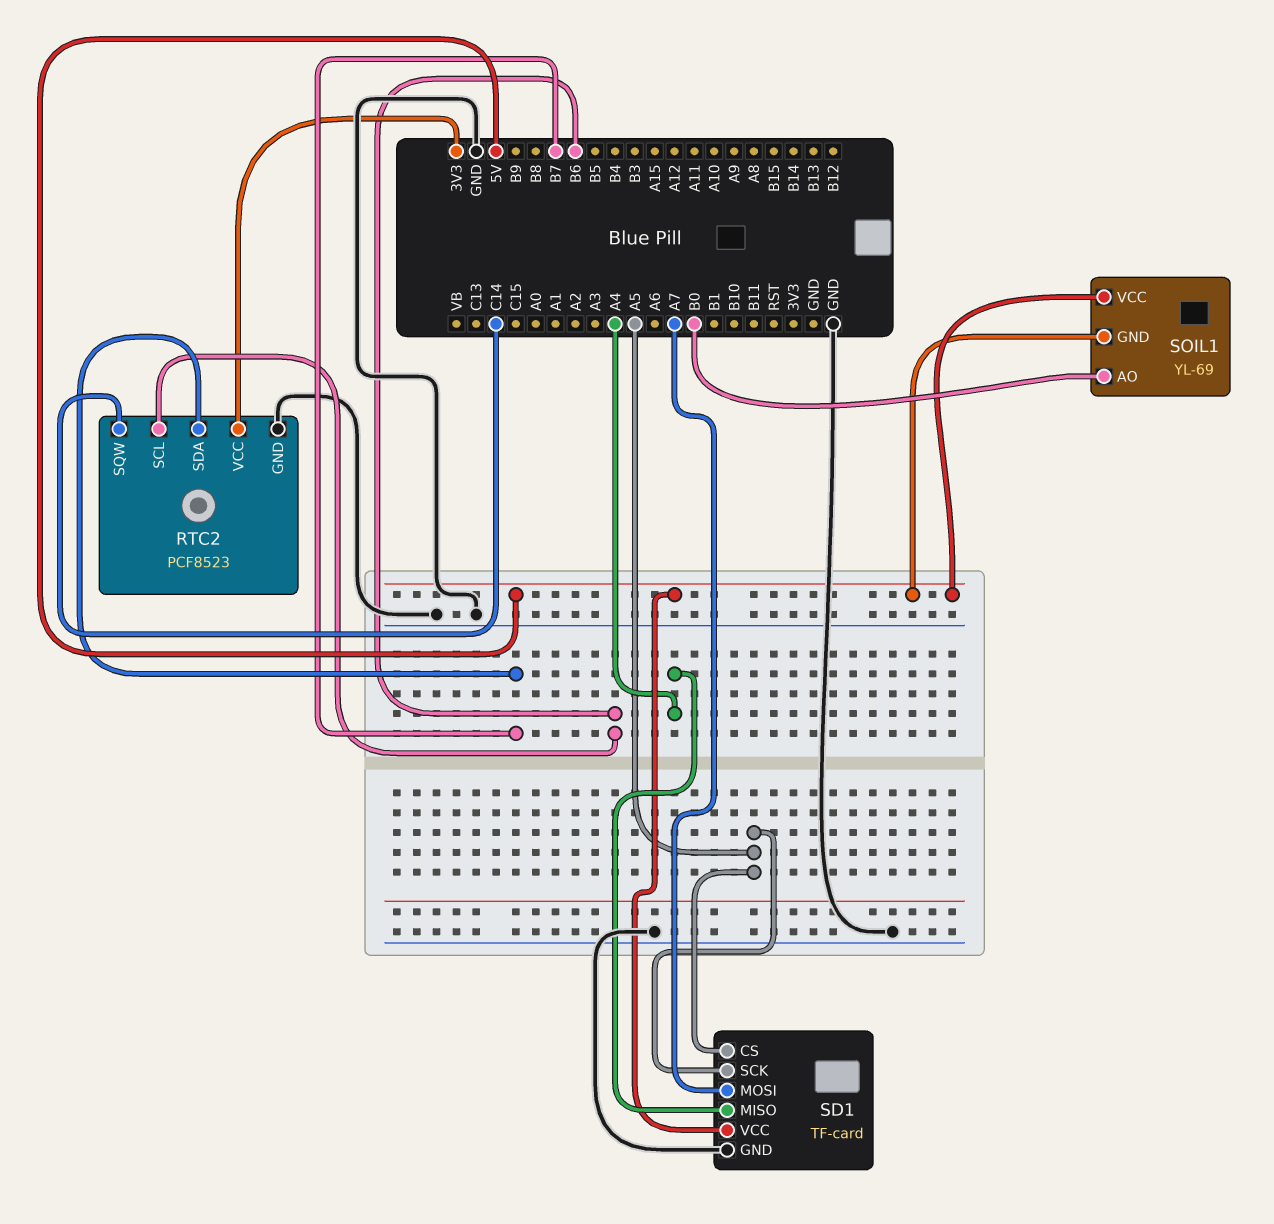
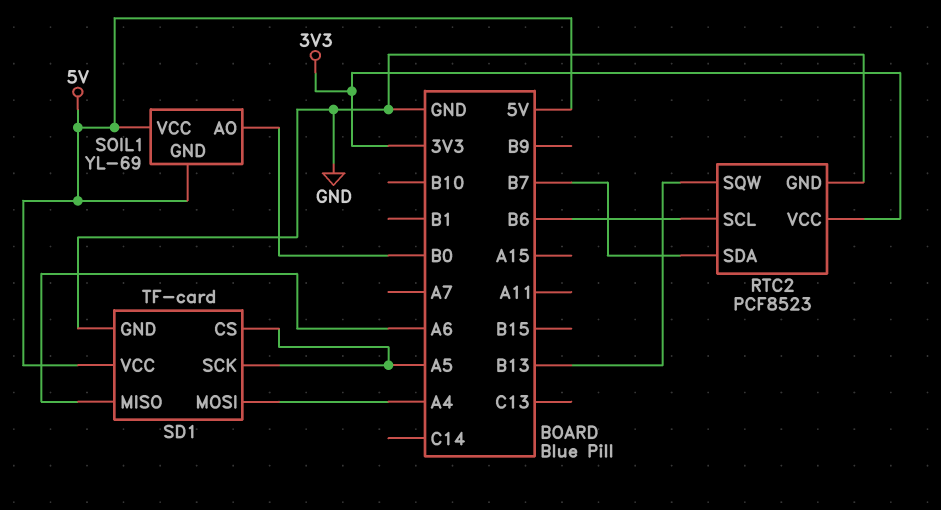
RTC2 pin SQW: C14 -> B13
SD1 pin MISO: A4 -> A6
SD1 pin MOSI: A7 -> A4

